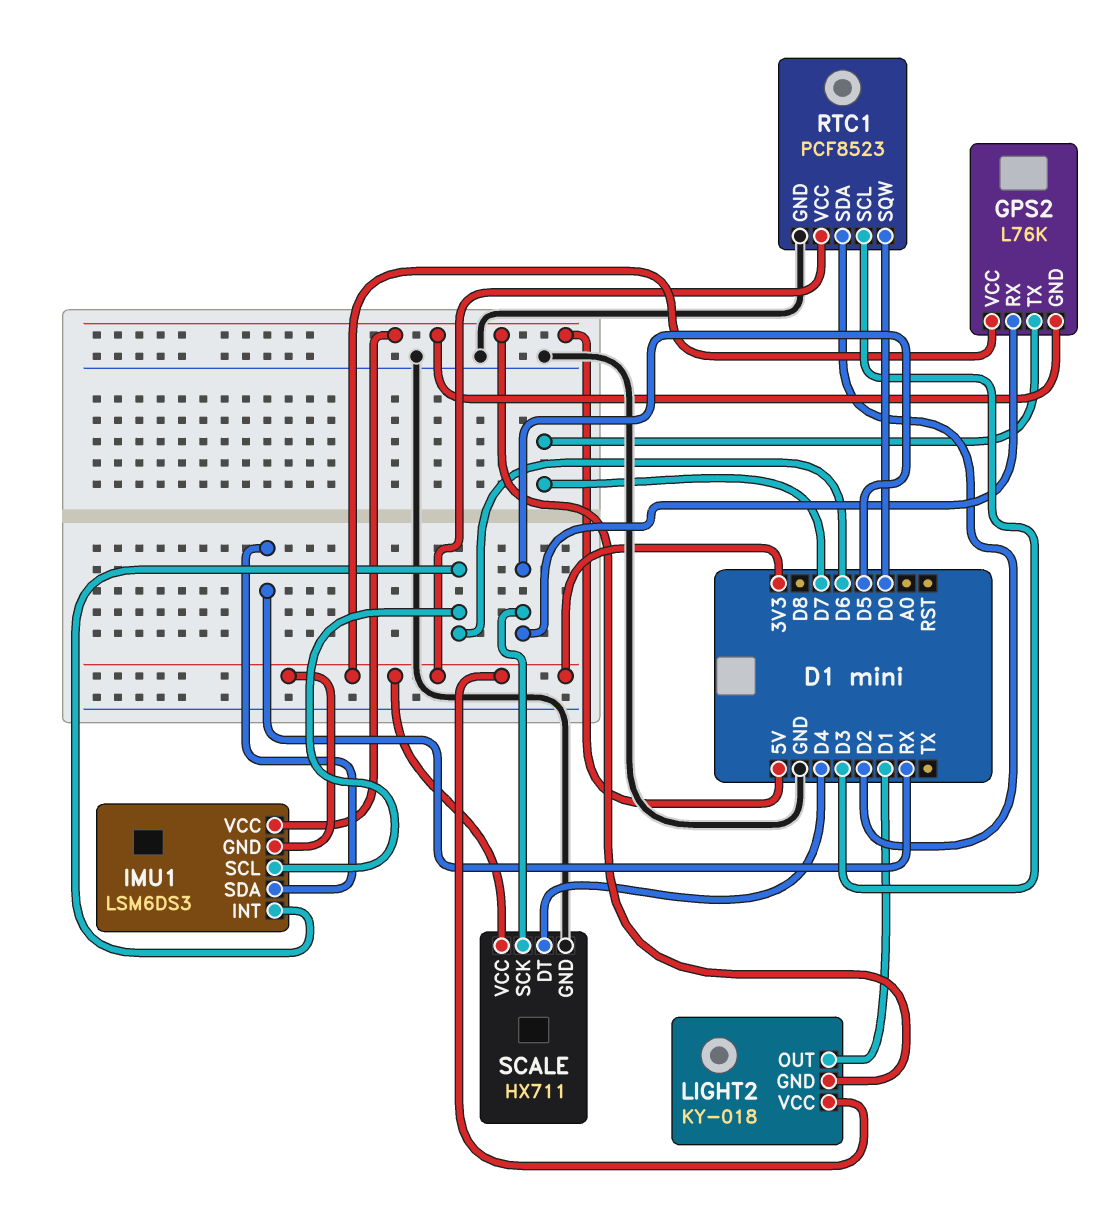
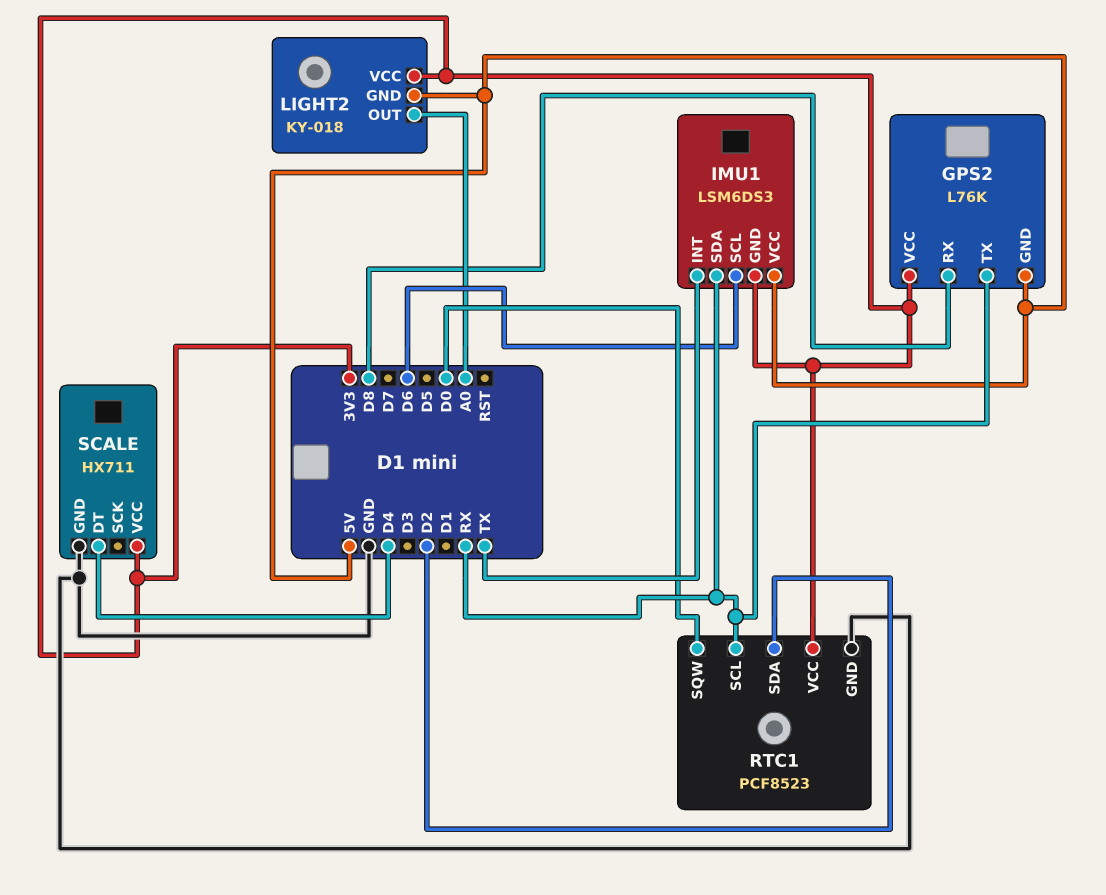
GPS2 pin RX: D5 -> D8
GPS2 pin TX: D7 -> RX
IMU1 pin INT: D6 -> TX
LIGHT2 pin OUT: D1 -> A0
RTC1 pin SCL: D3 -> RX
SCALE pin SCK: D5 -> none

